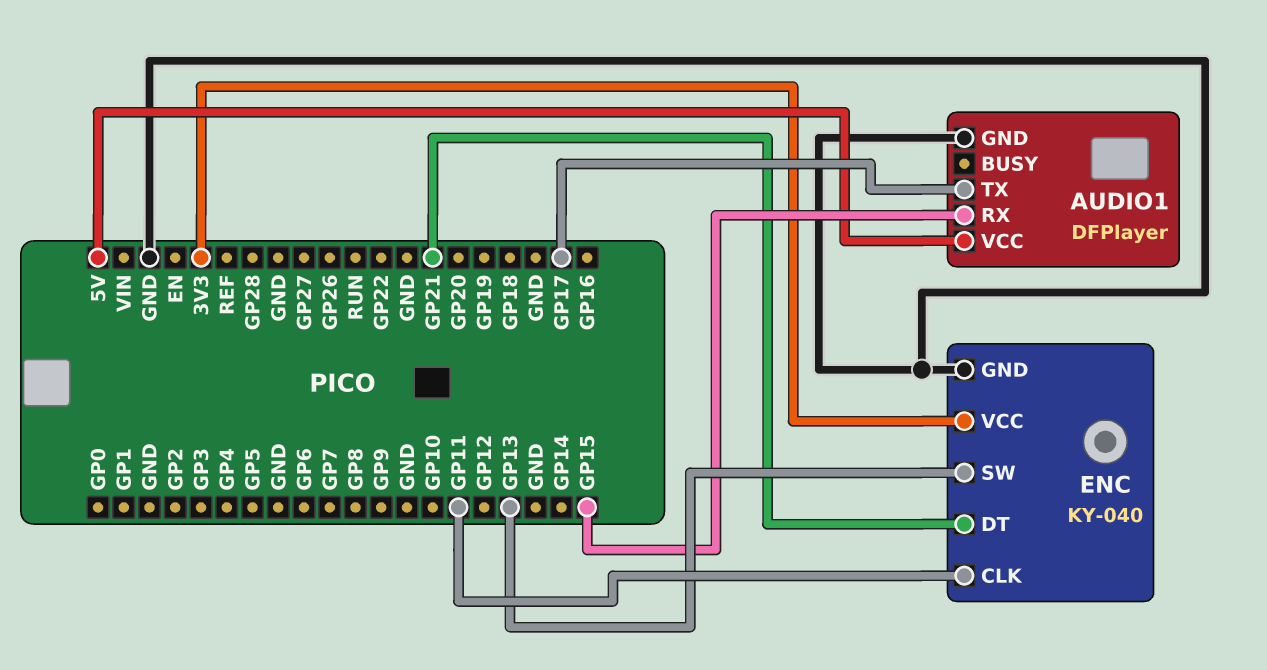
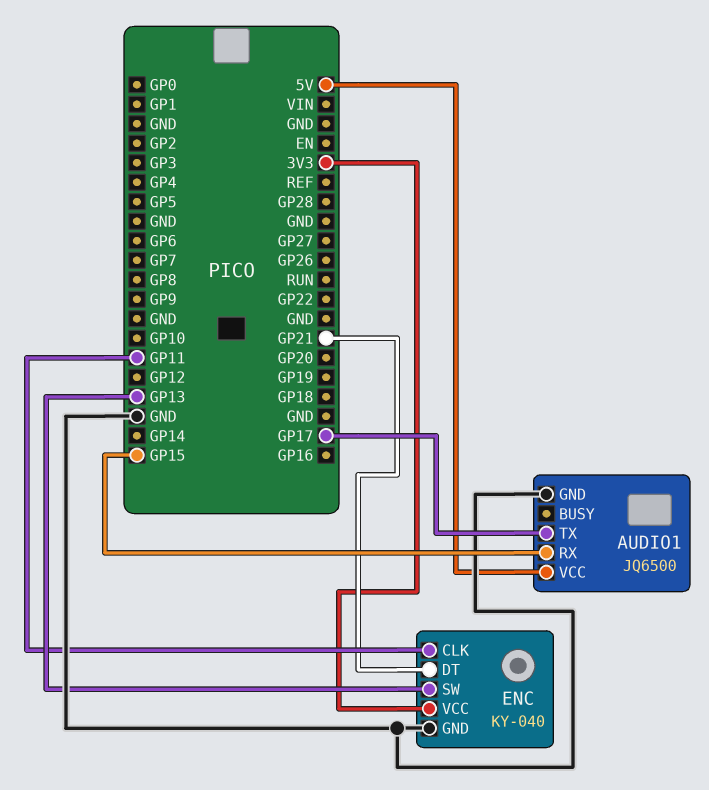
AUDIO1: DFPlayer -> JQ6500

